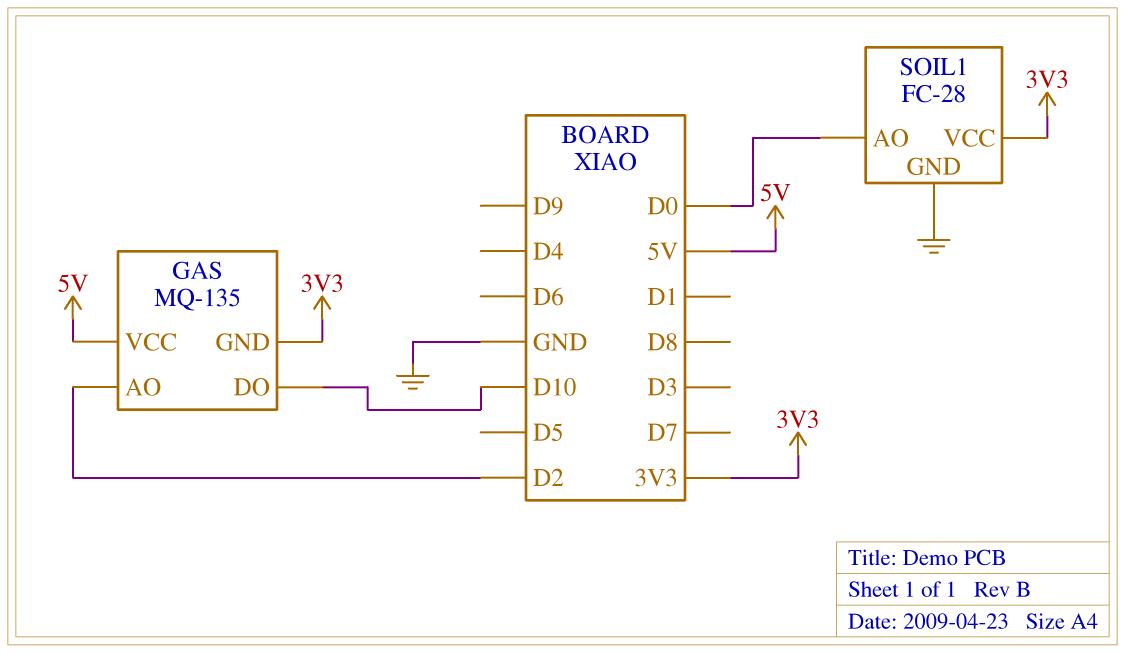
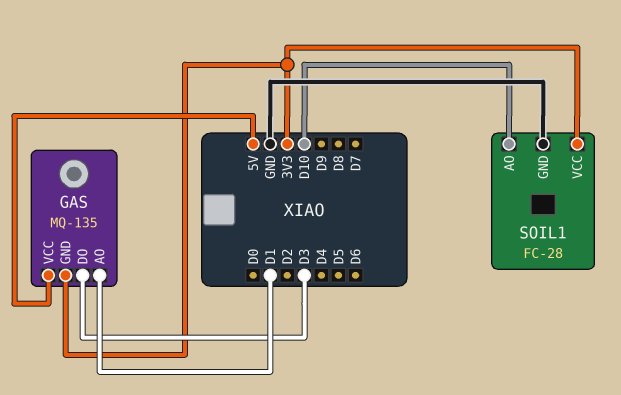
GAS pin AO: D2 -> D1
GAS pin DO: D10 -> D3
SOIL1 pin AO: D0 -> D10

